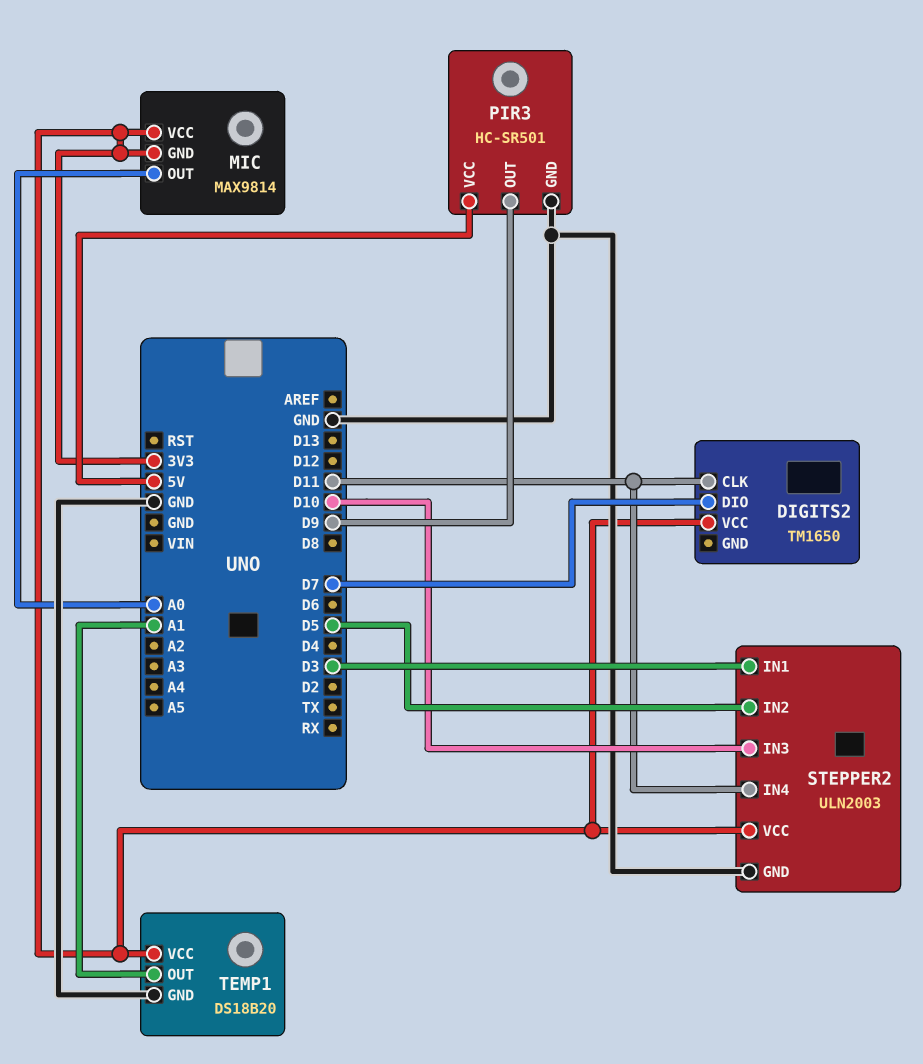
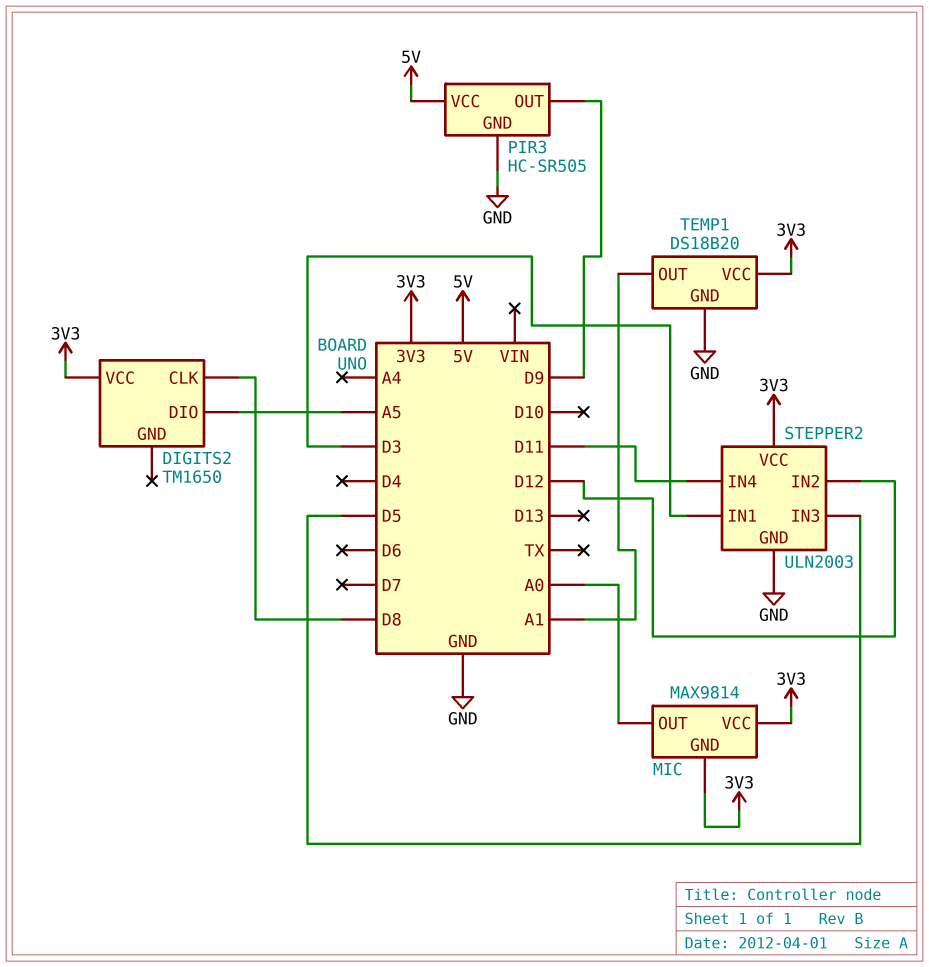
DIGITS2 pin CLK: D11 -> D8
DIGITS2 pin DIO: D7 -> A5
PIR3: HC-SR501 -> HC-SR505
STEPPER2 pin IN2: D5 -> D12
STEPPER2 pin IN3: D10 -> D5

